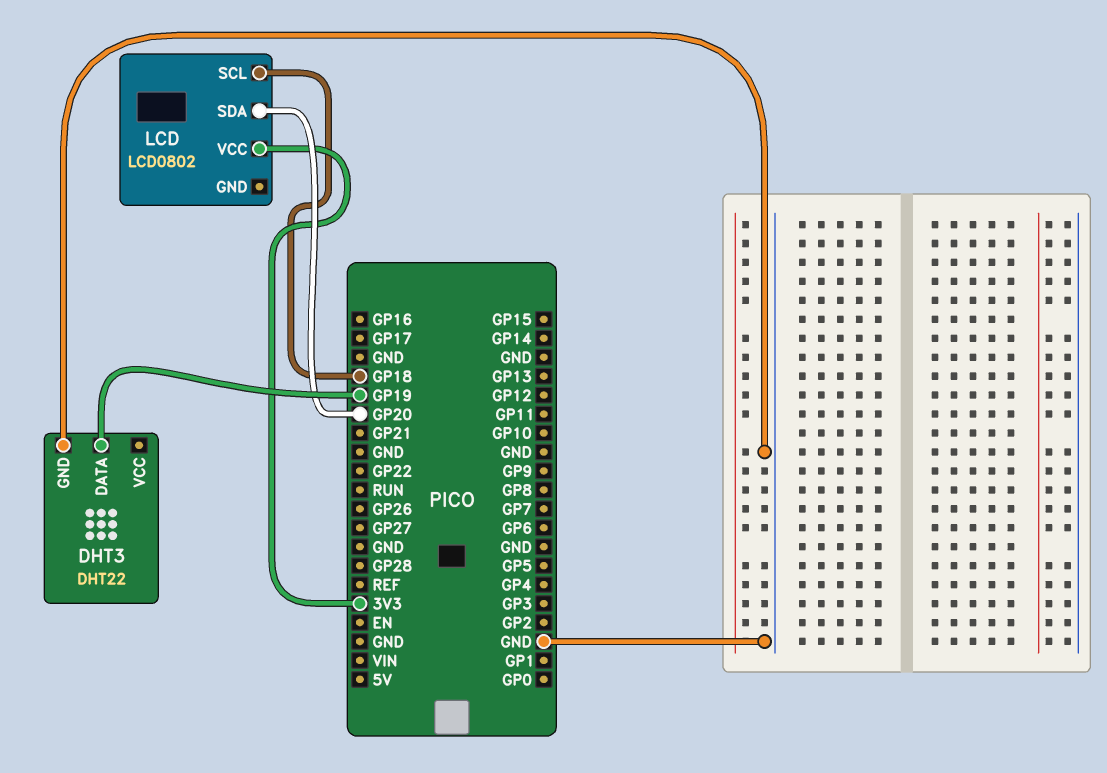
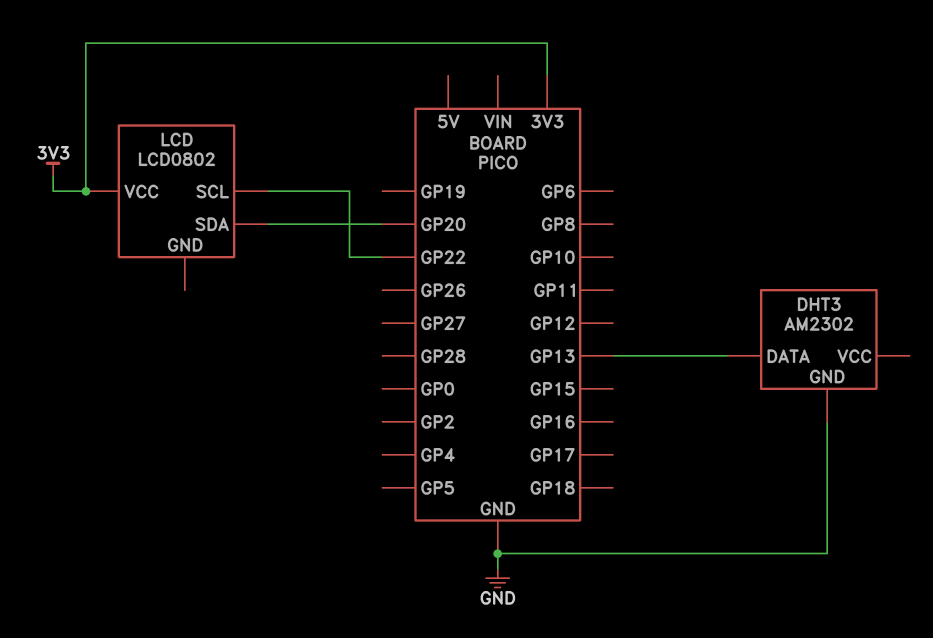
DHT3: DHT22 -> AM2302
DHT3 pin DATA: GP19 -> GP13
LCD pin SCL: GP18 -> GP22

